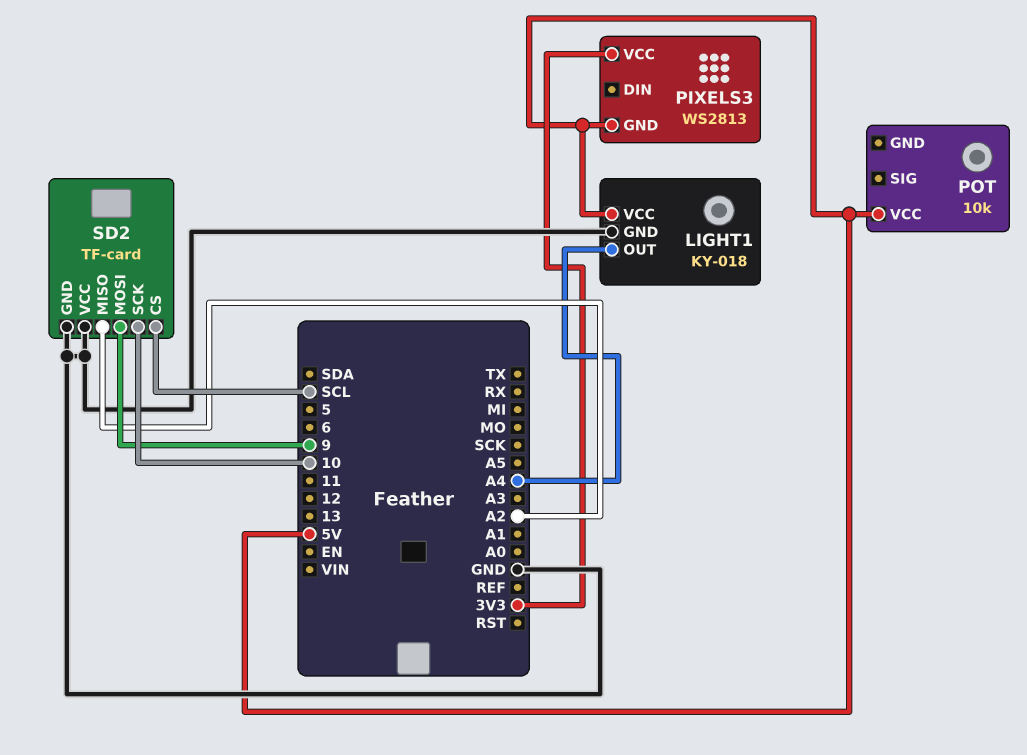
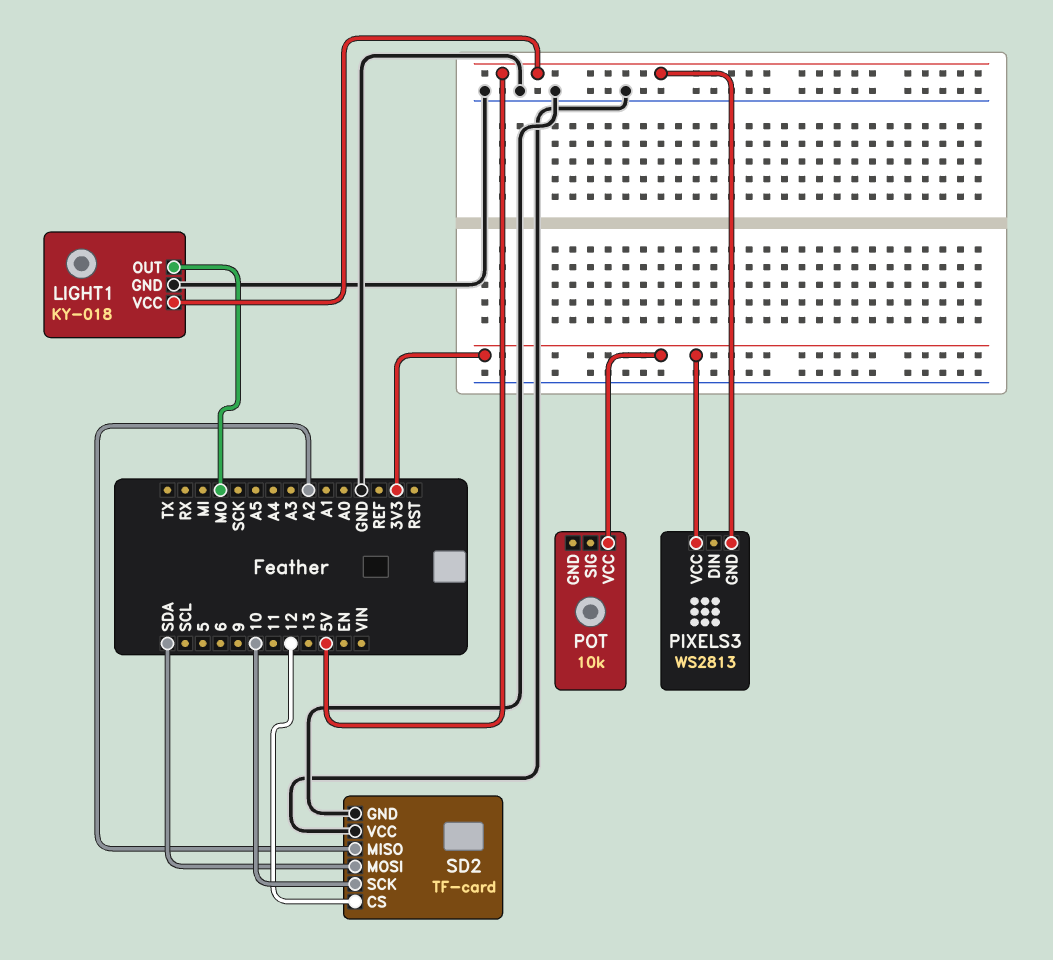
LIGHT1 pin OUT: A4 -> MO
POT pin VCC: 5V -> 3V3
SD2 pin CS: SCL -> 12
SD2 pin MOSI: 9 -> SDA

